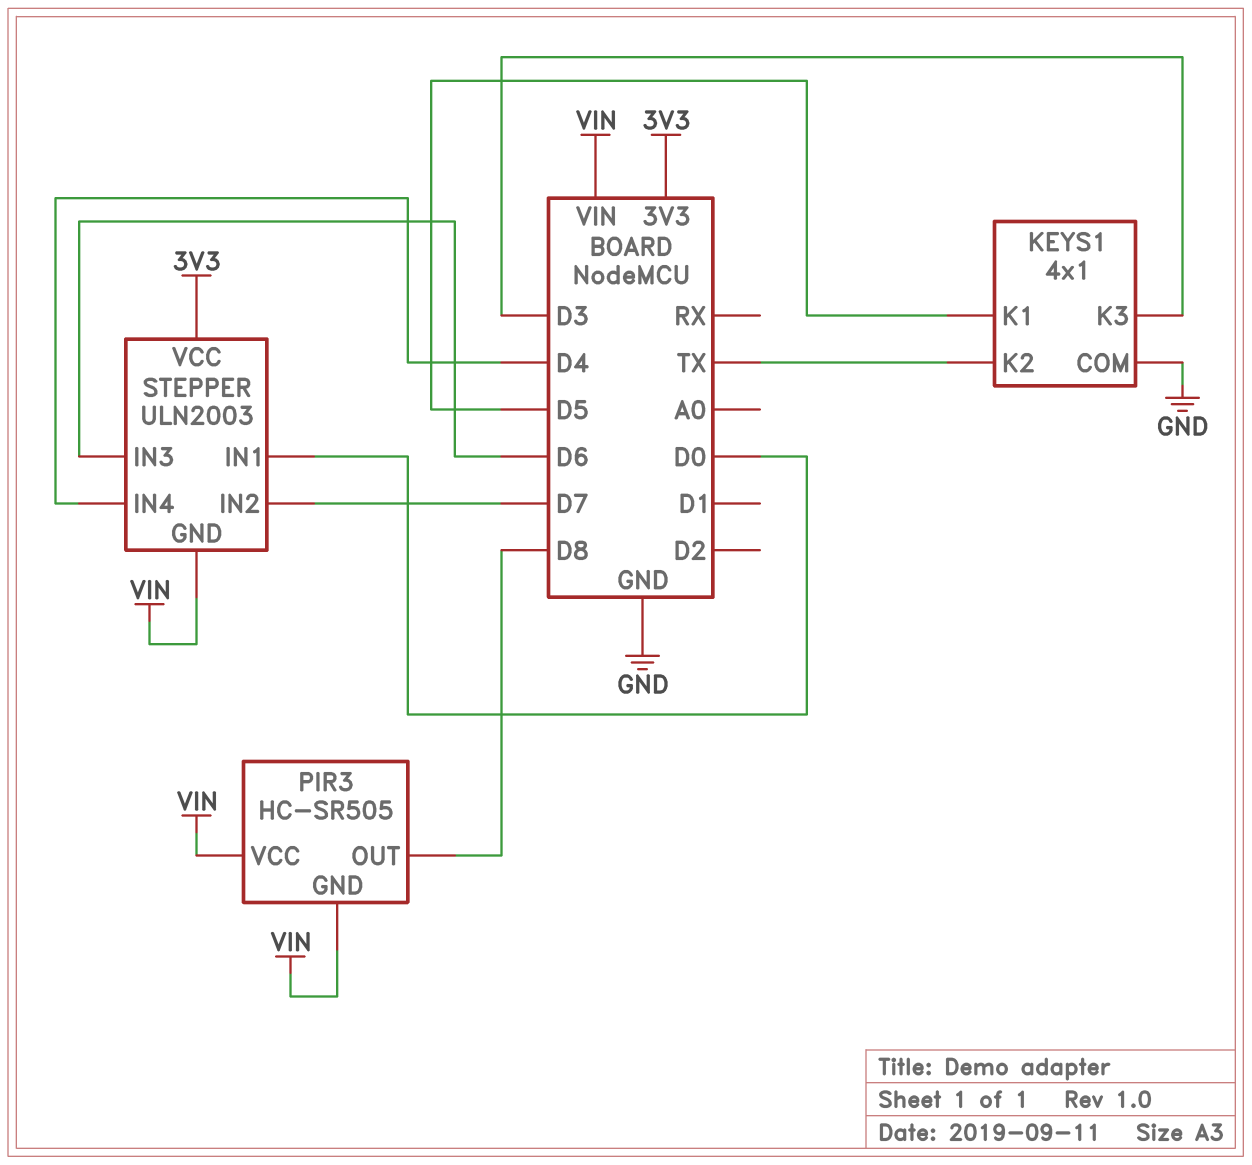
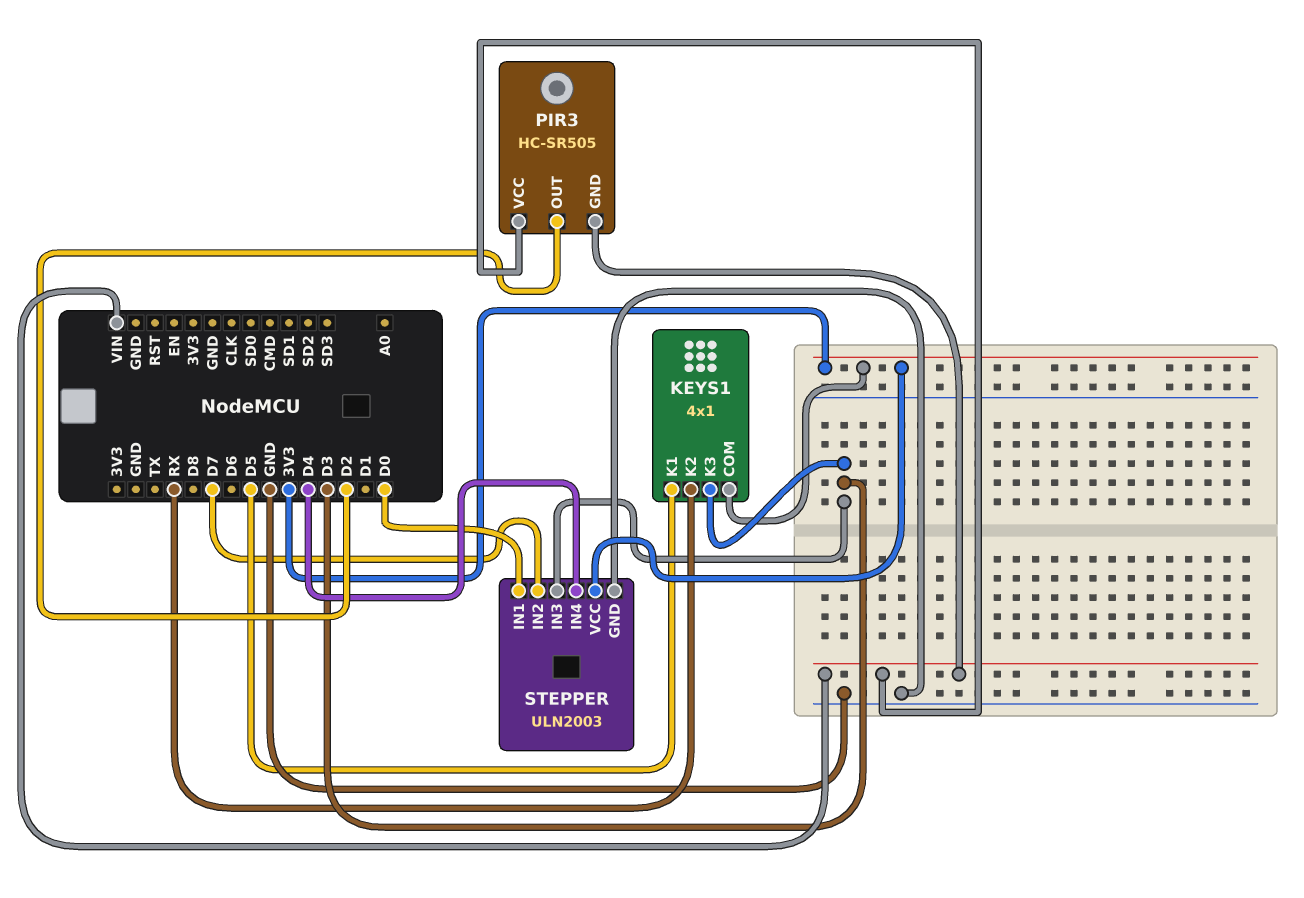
KEYS1 pin COM: GND -> 3V3
KEYS1 pin K2: TX -> RX
PIR3 pin OUT: D8 -> D2
STEPPER pin GND: VIN -> GND
STEPPER pin IN3: D6 -> D3

